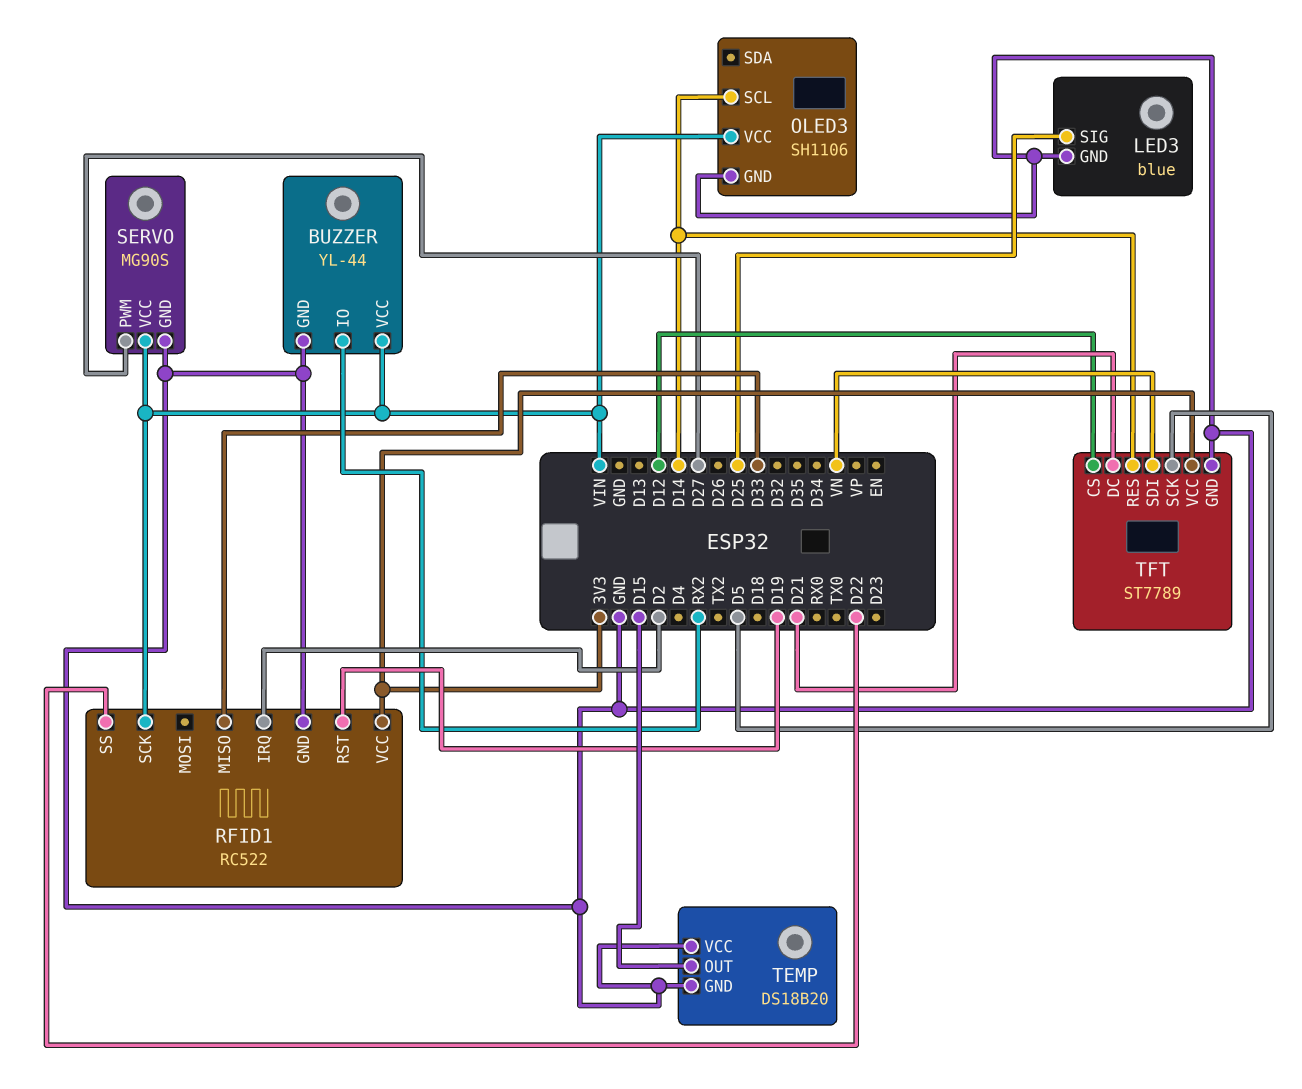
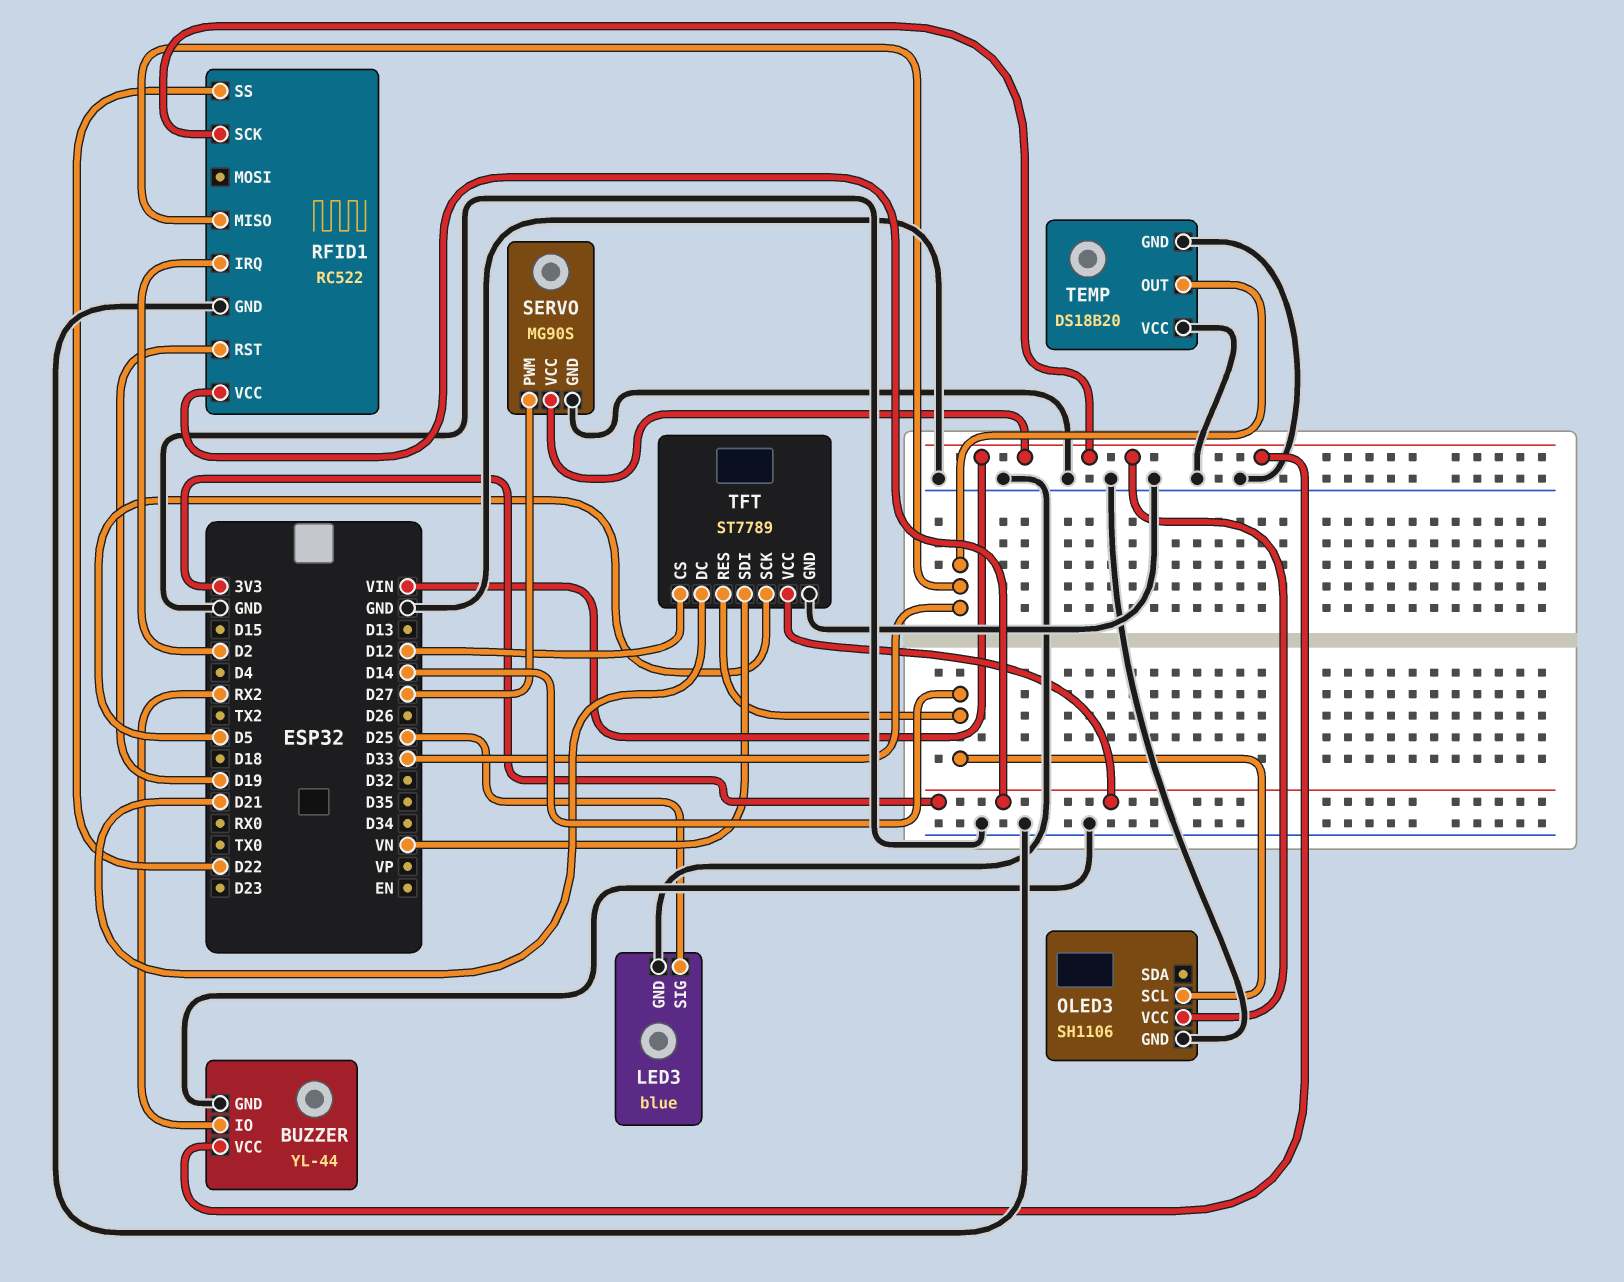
TEMP pin OUT: D15 -> D33

